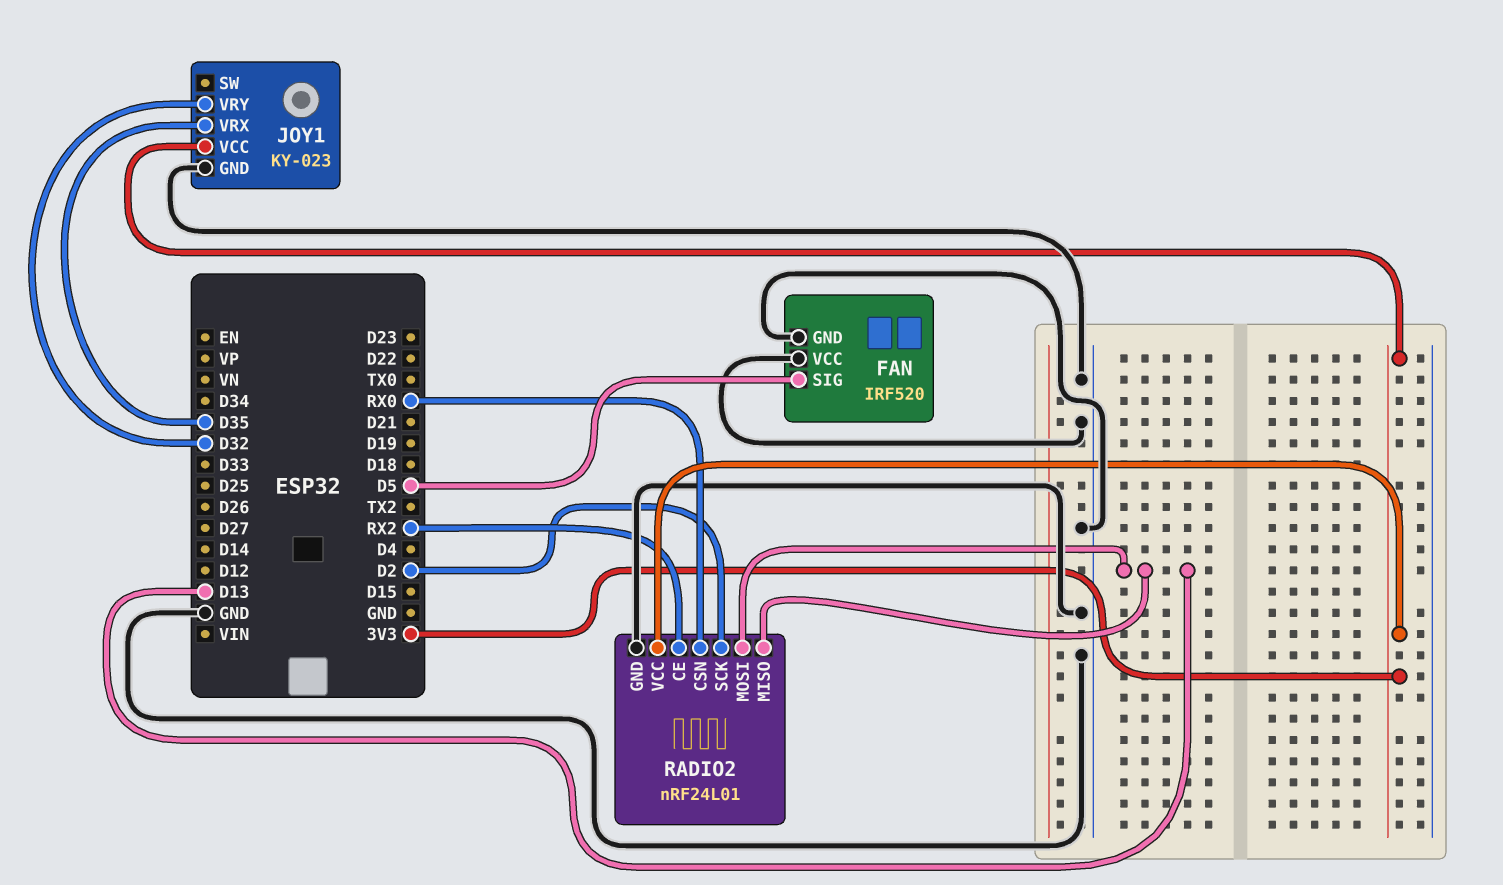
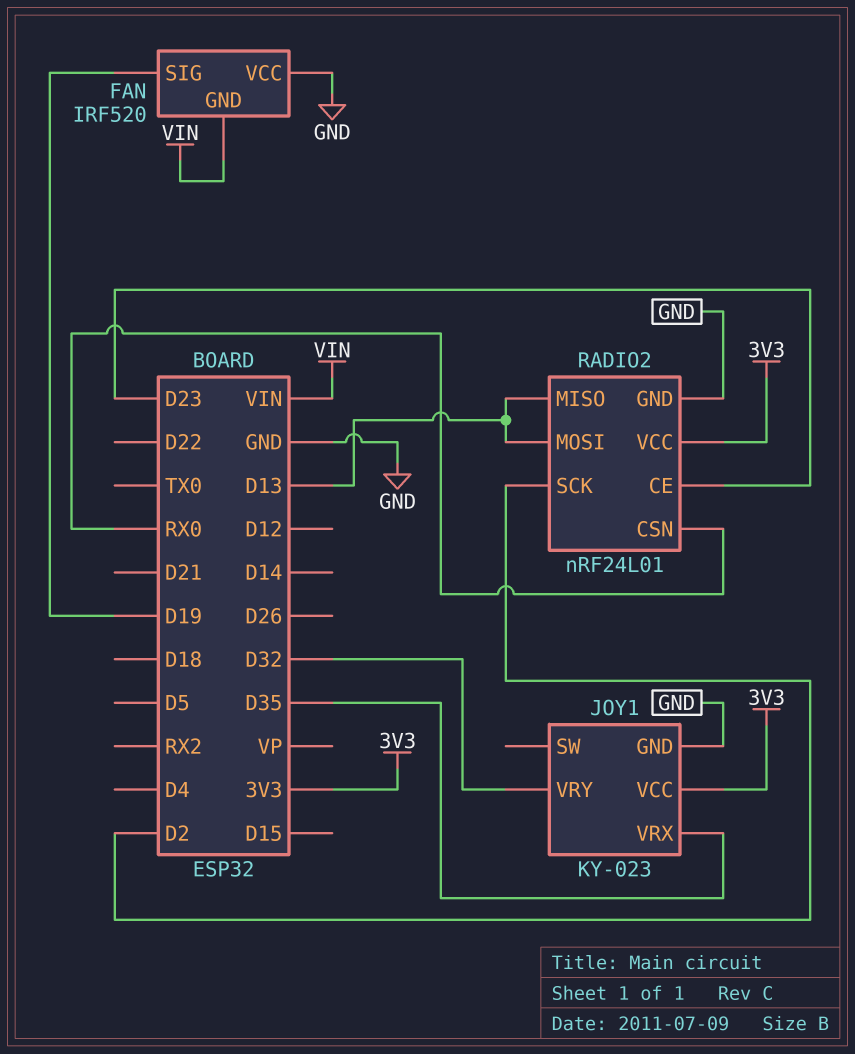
FAN pin GND: GND -> VIN
FAN pin SIG: D5 -> D19
RADIO2 pin CE: RX2 -> D23

